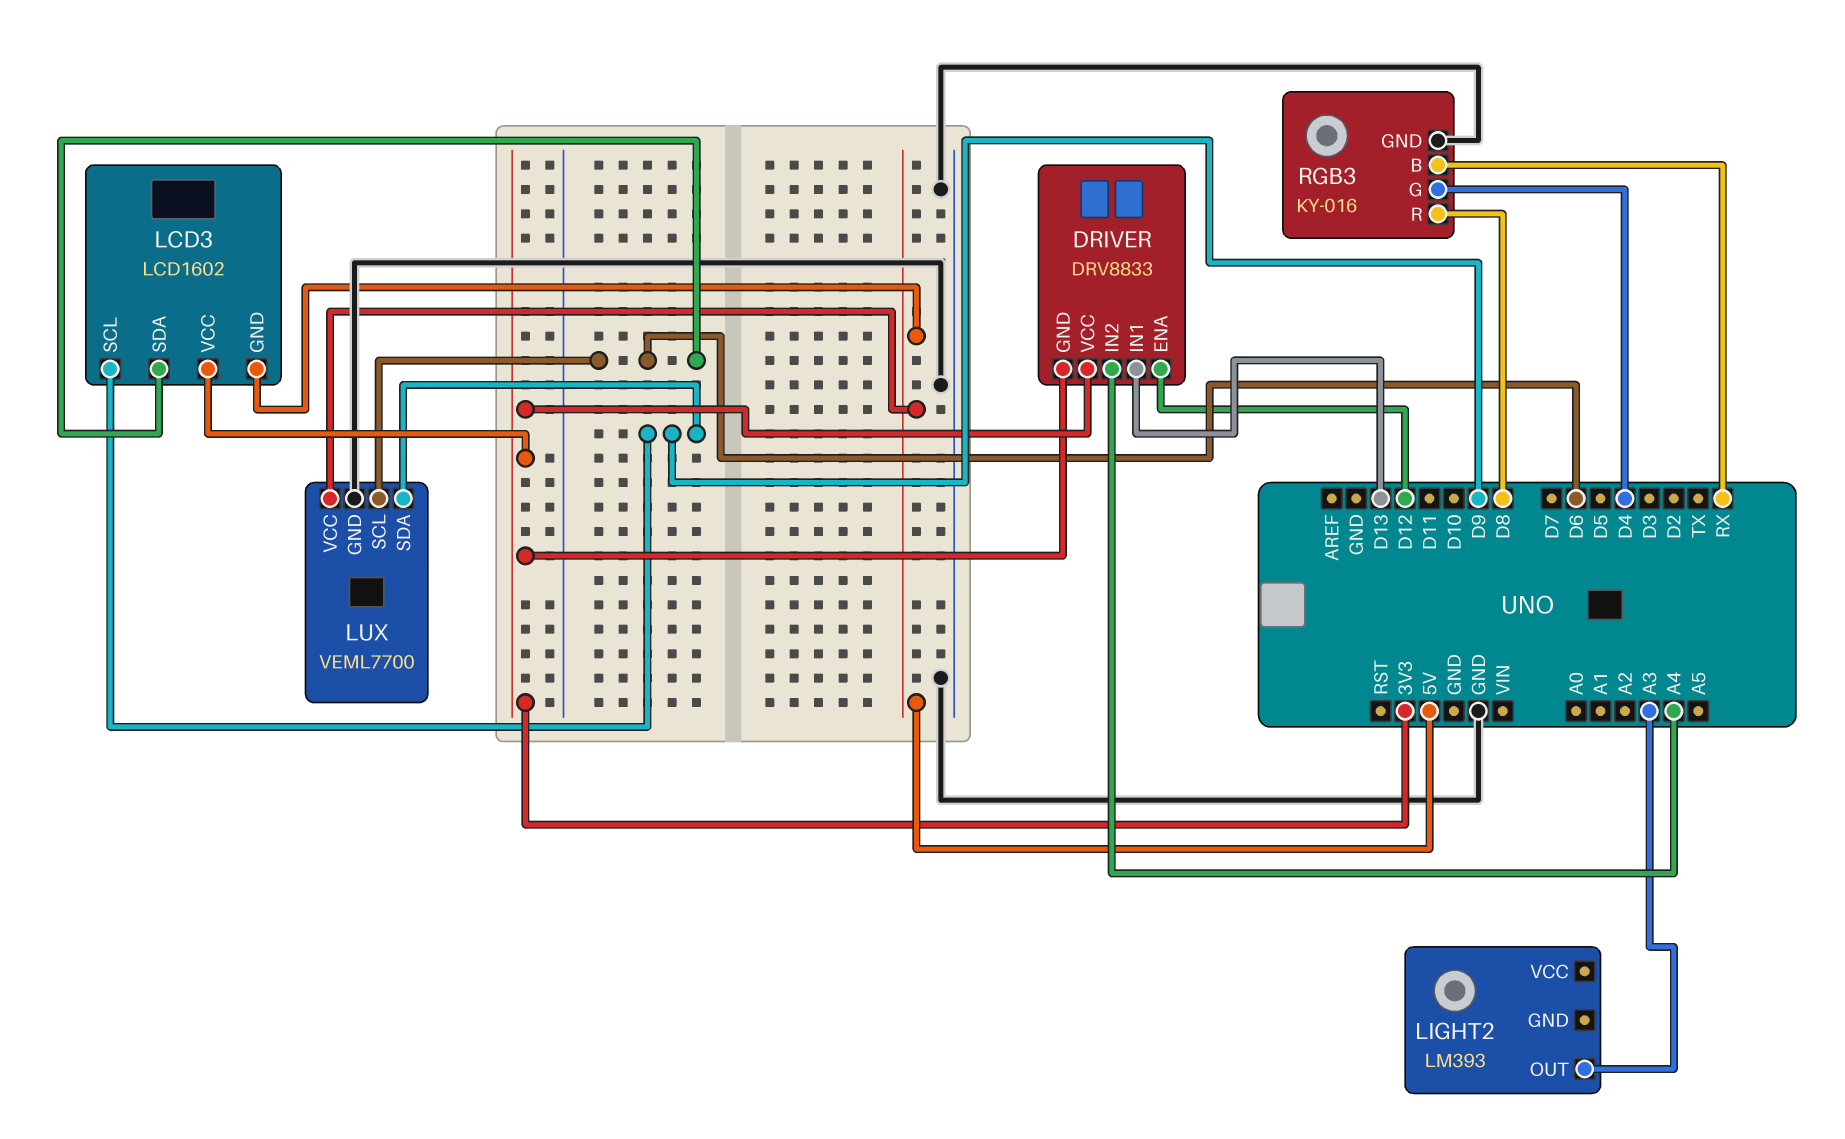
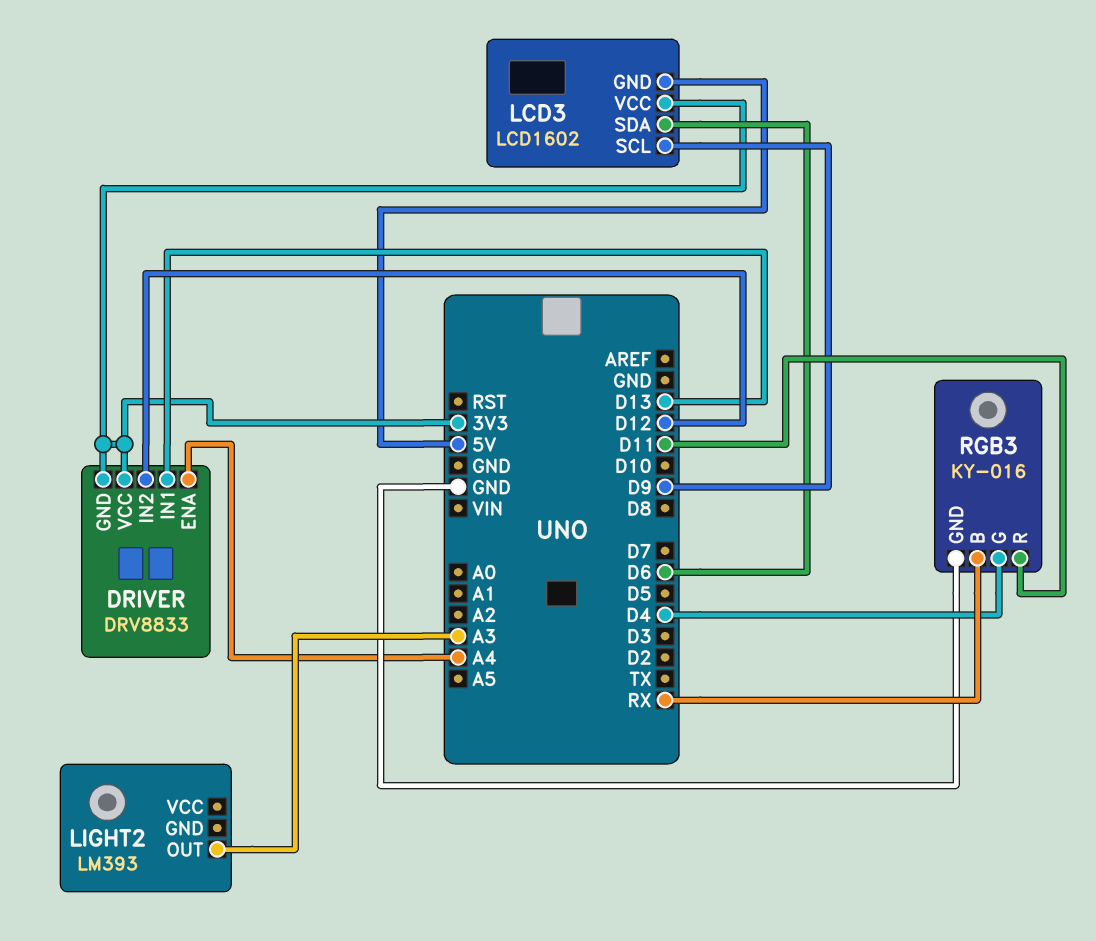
DRIVER pin ENA: D12 -> A4
DRIVER pin IN2: A4 -> D12
LUX: VEML7700 -> none
LUX pin GND: GND -> none
LUX pin SCL: D6 -> none
LUX pin SDA: D9 -> none
LUX pin VCC: 5V -> none
RGB3 pin R: D8 -> D11

